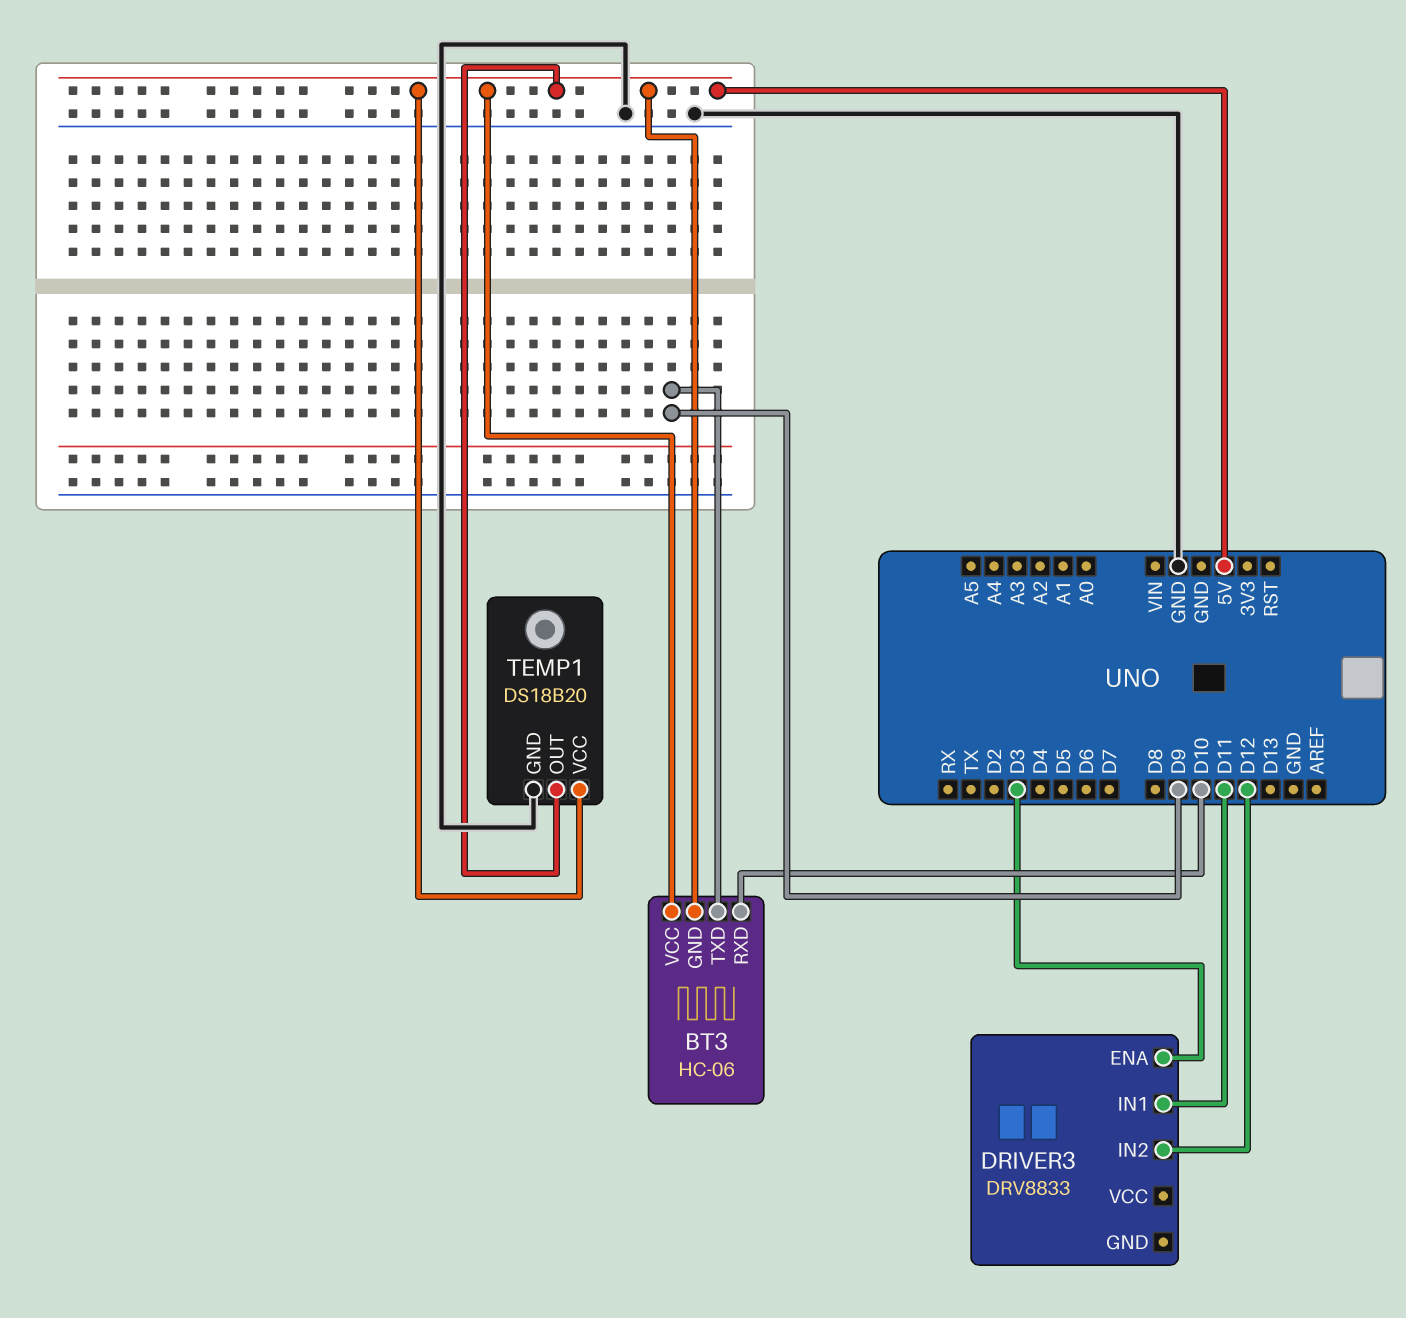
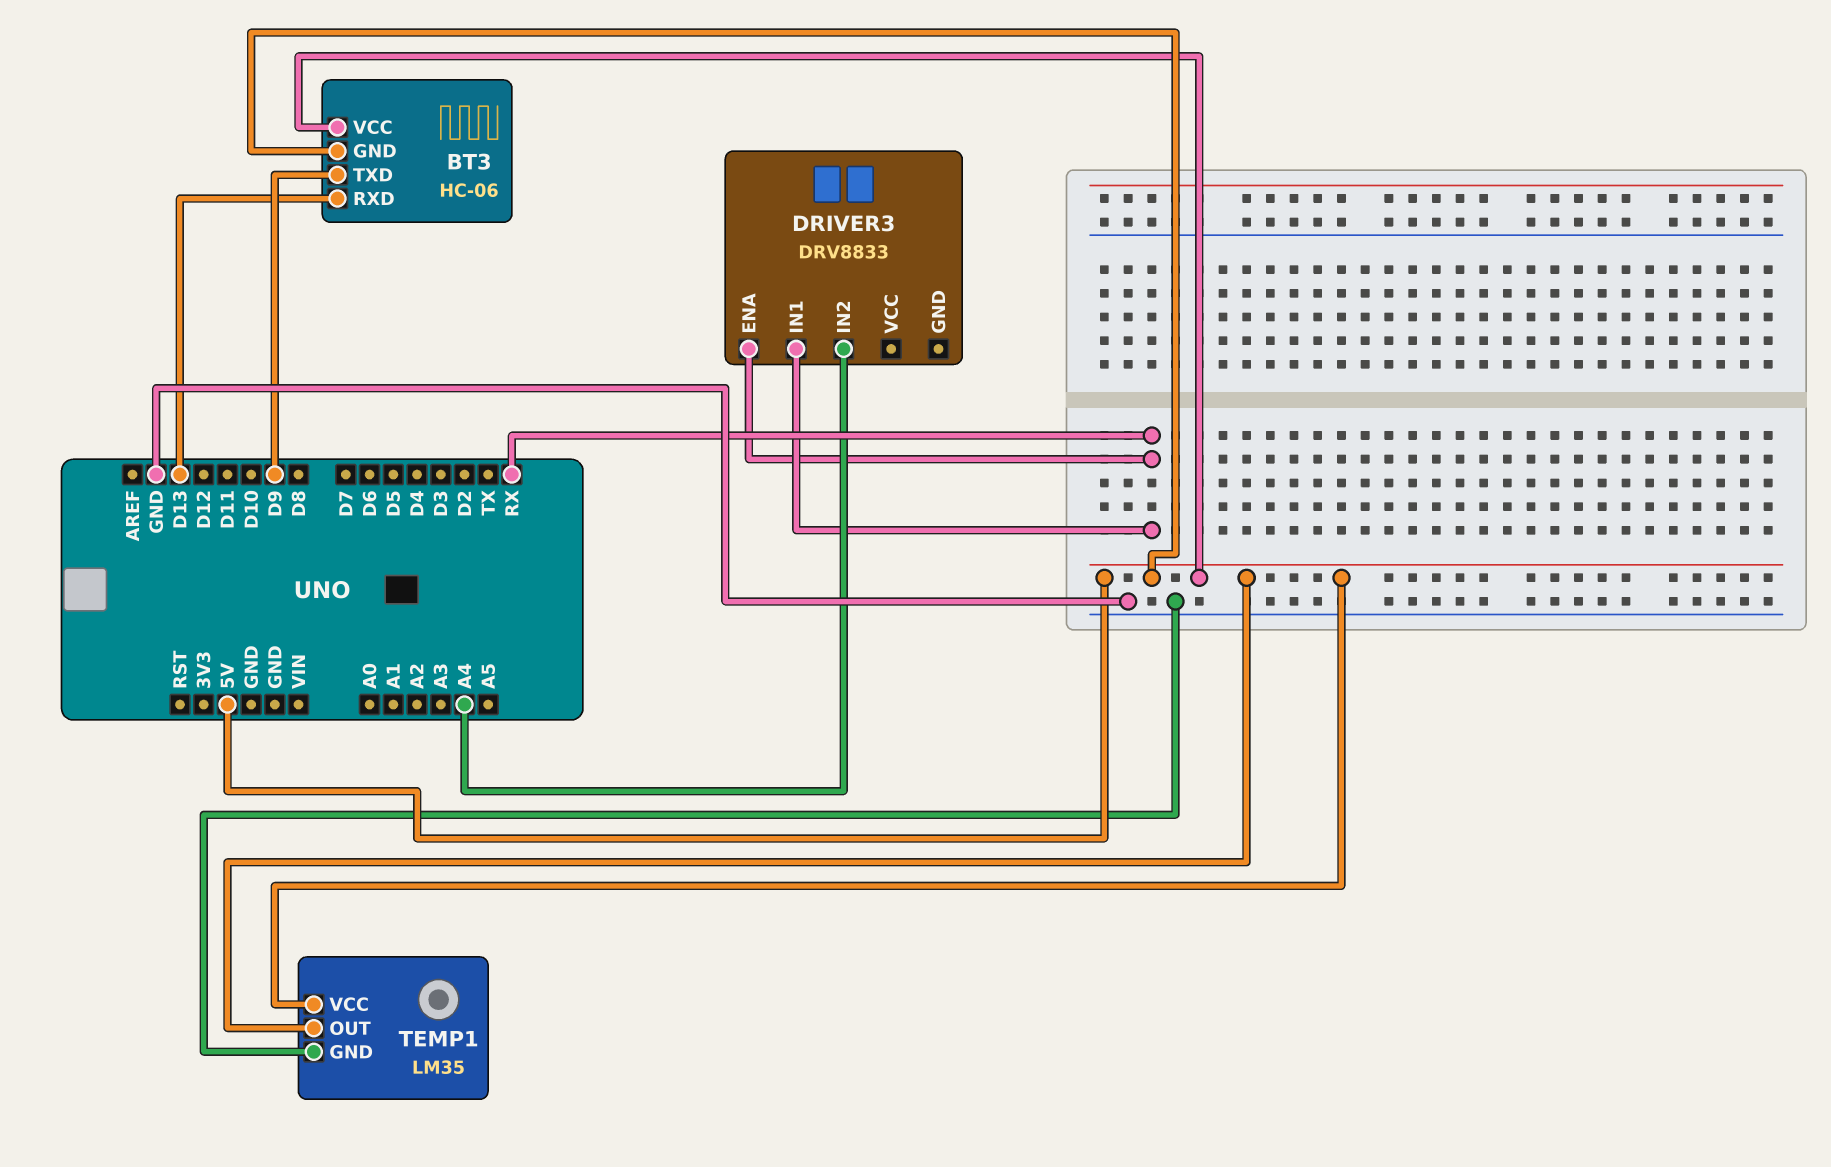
BT3 pin RXD: D10 -> D13
DRIVER3 pin ENA: D3 -> RX
DRIVER3 pin IN1: D11 -> RX
DRIVER3 pin IN2: D12 -> A4
TEMP1: DS18B20 -> LM35

